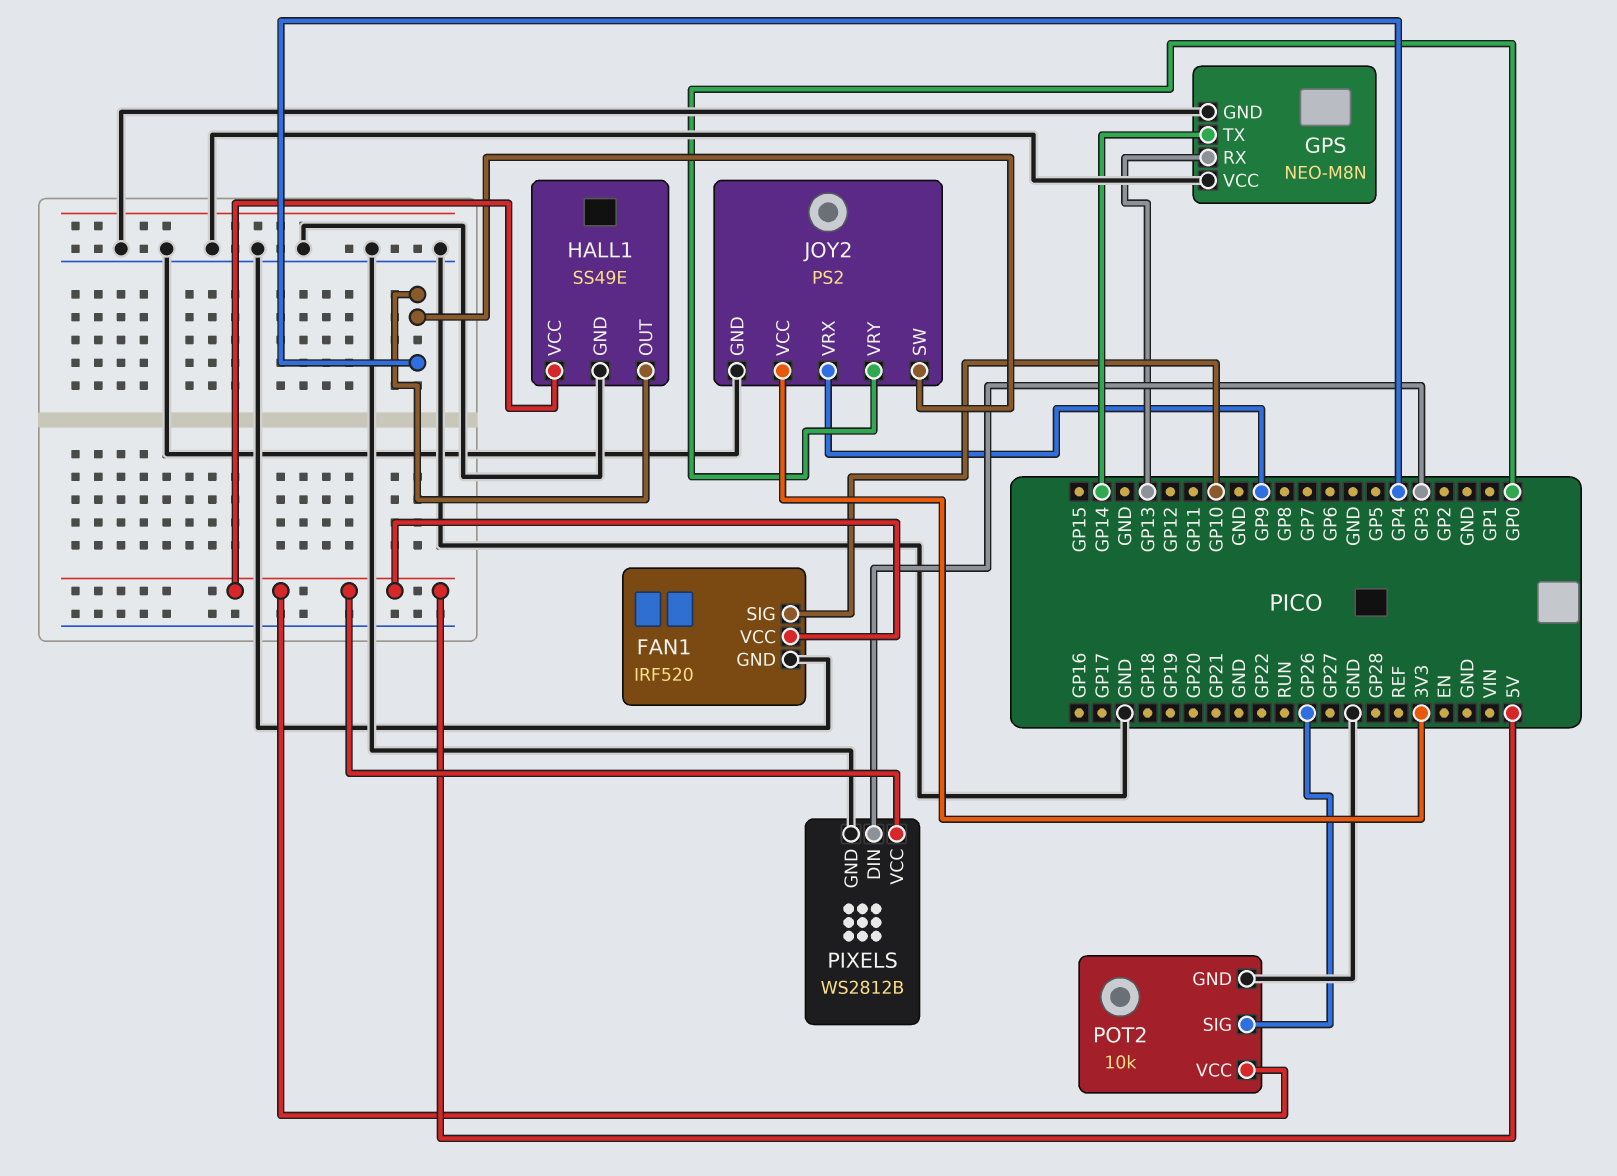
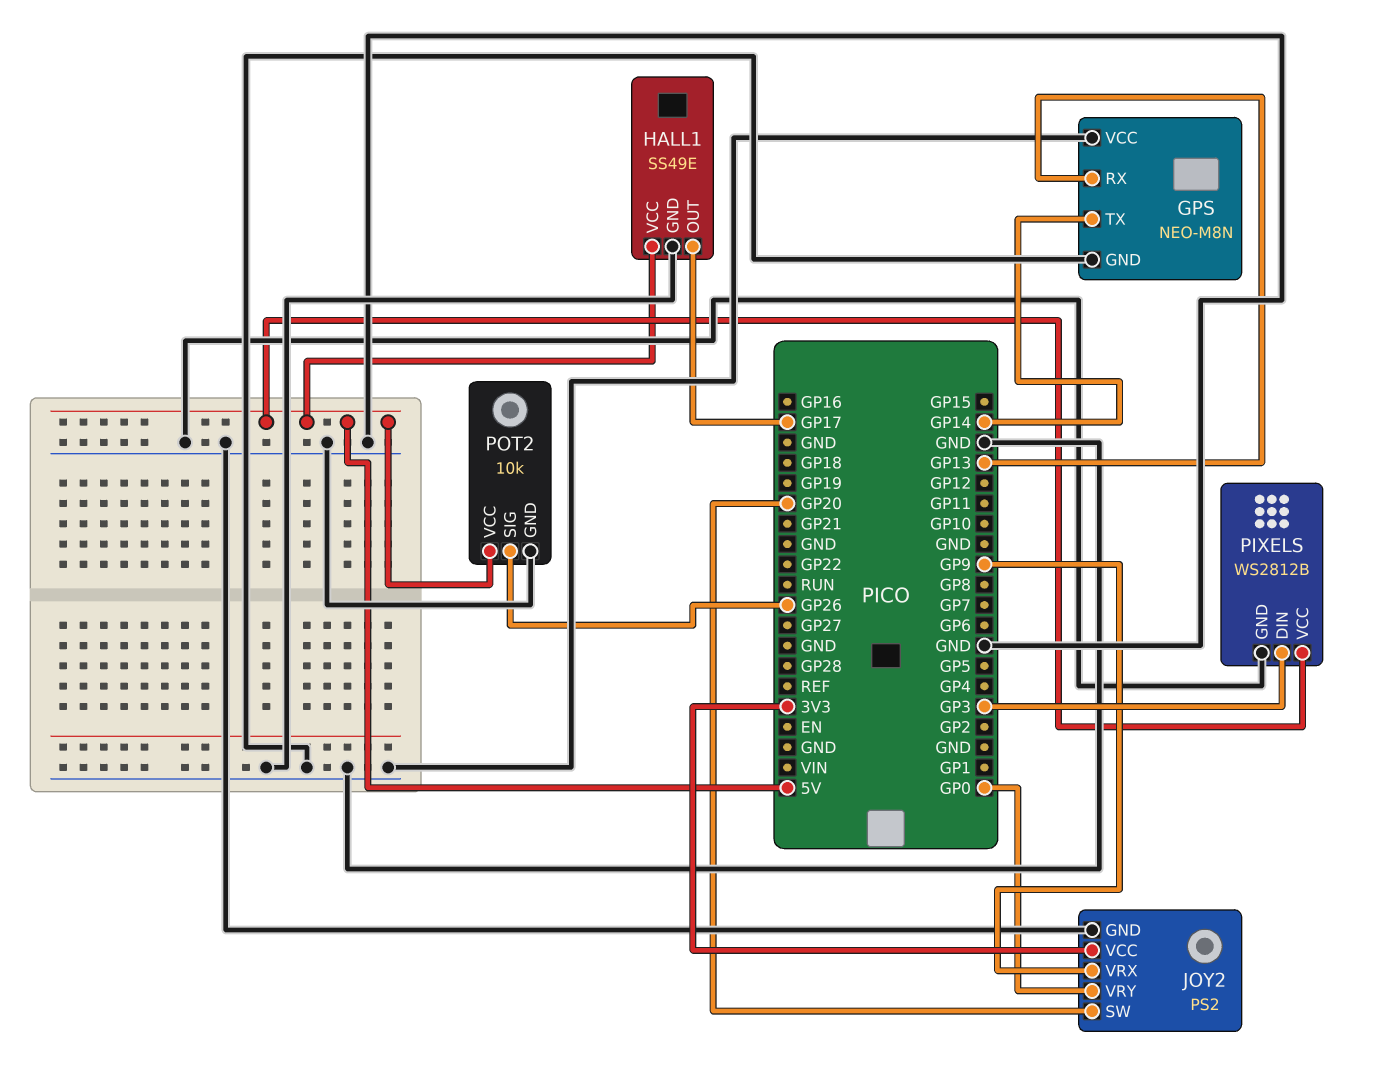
FAN1: IRF520 -> none
FAN1 pin GND: GND -> none
FAN1 pin SIG: GP10 -> none
FAN1 pin VCC: 5V -> none
HALL1 pin OUT: GP4 -> GP17
JOY2 pin SW: GP4 -> GP20

